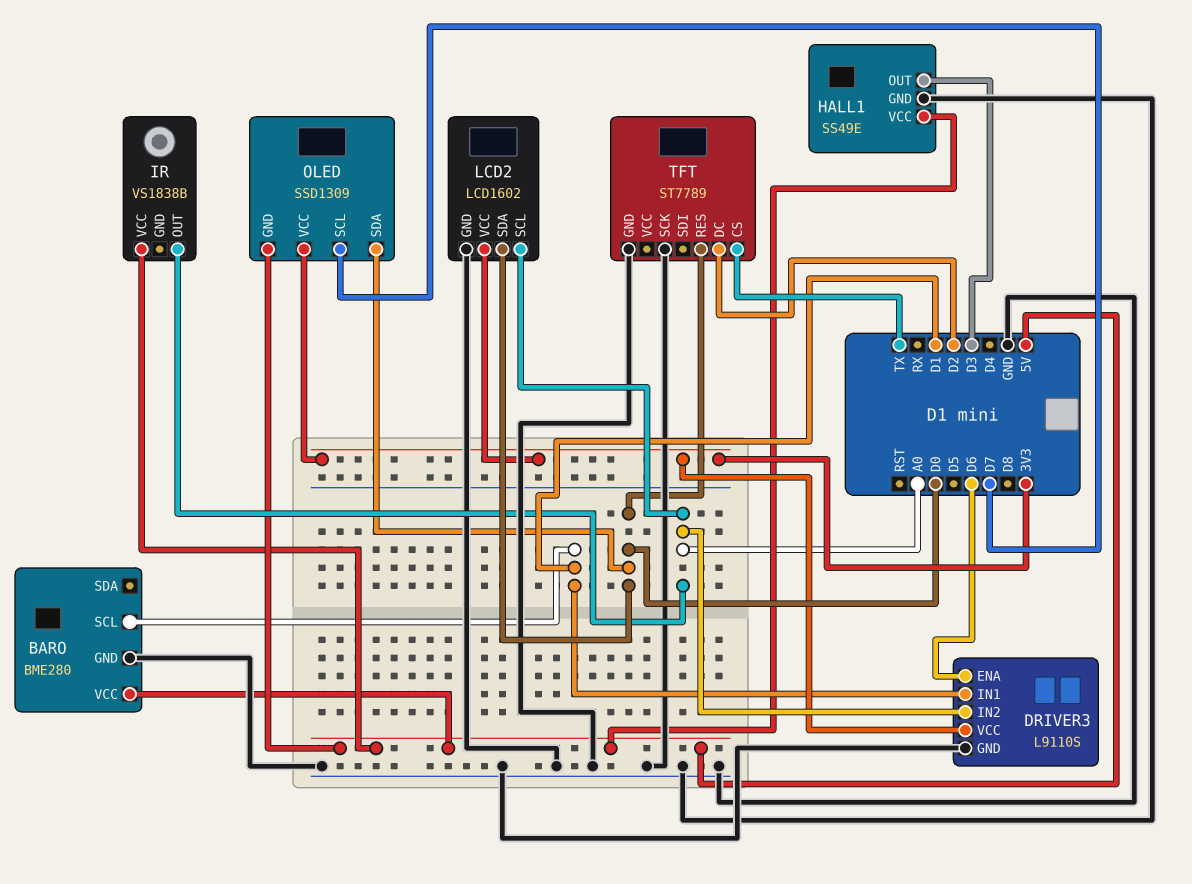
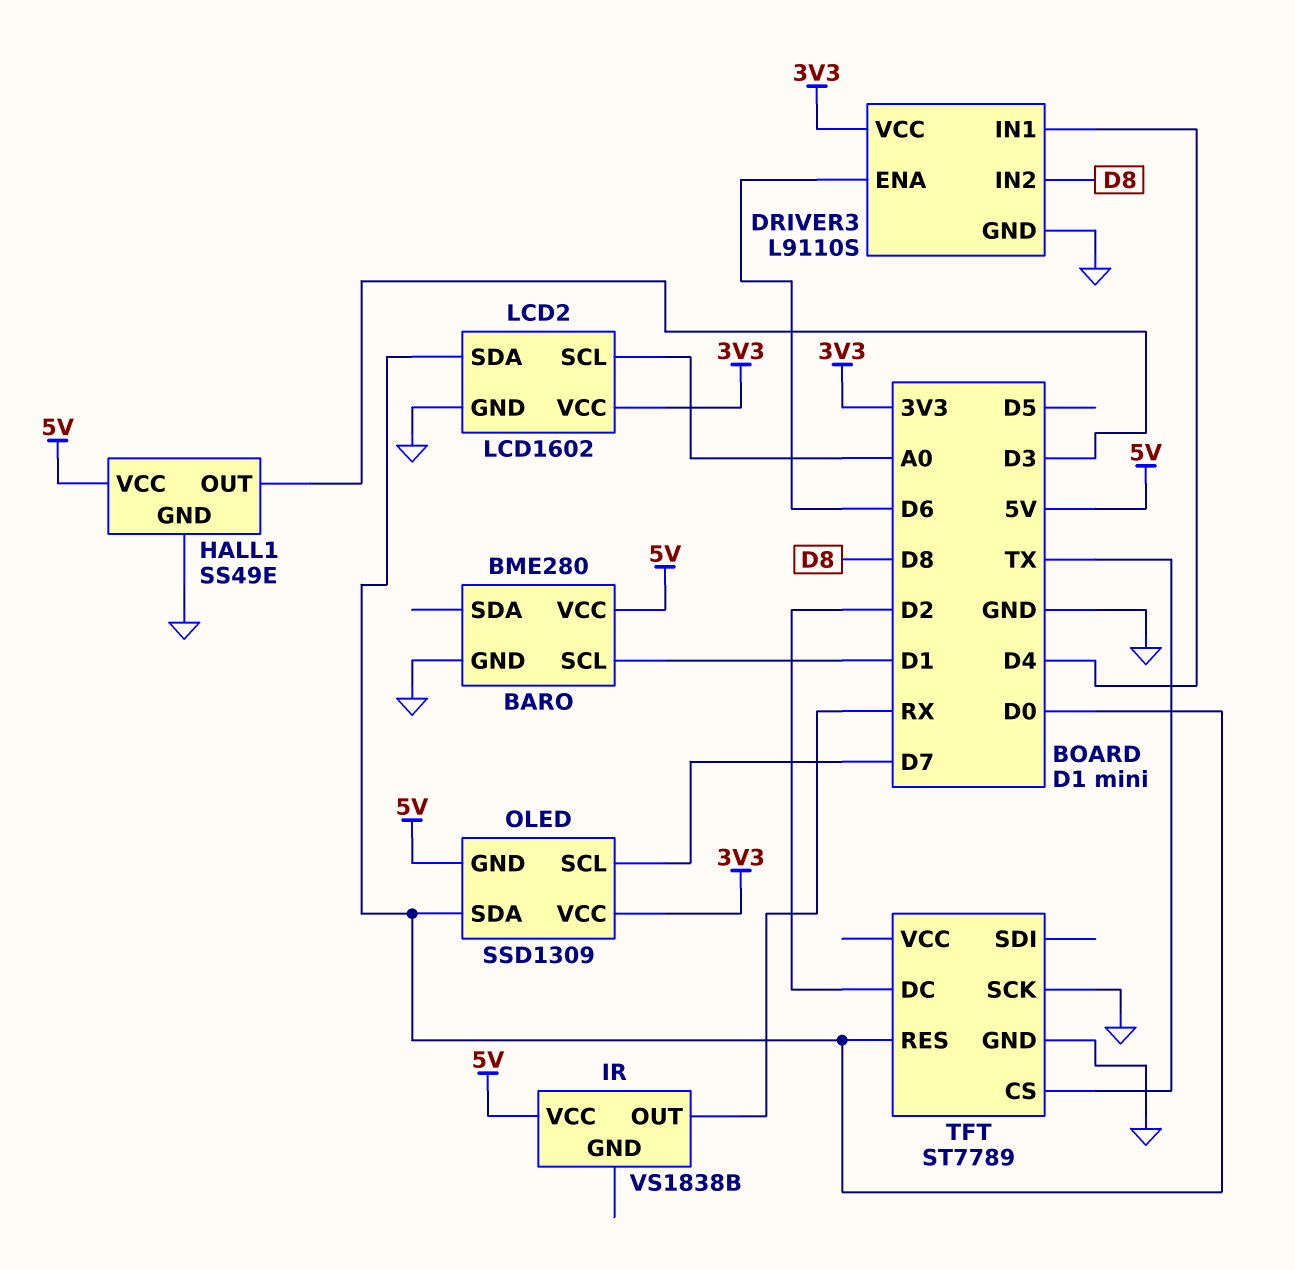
DRIVER3 pin IN1: D1 -> D4
DRIVER3 pin IN2: A0 -> D8
IR pin OUT: A0 -> RX

